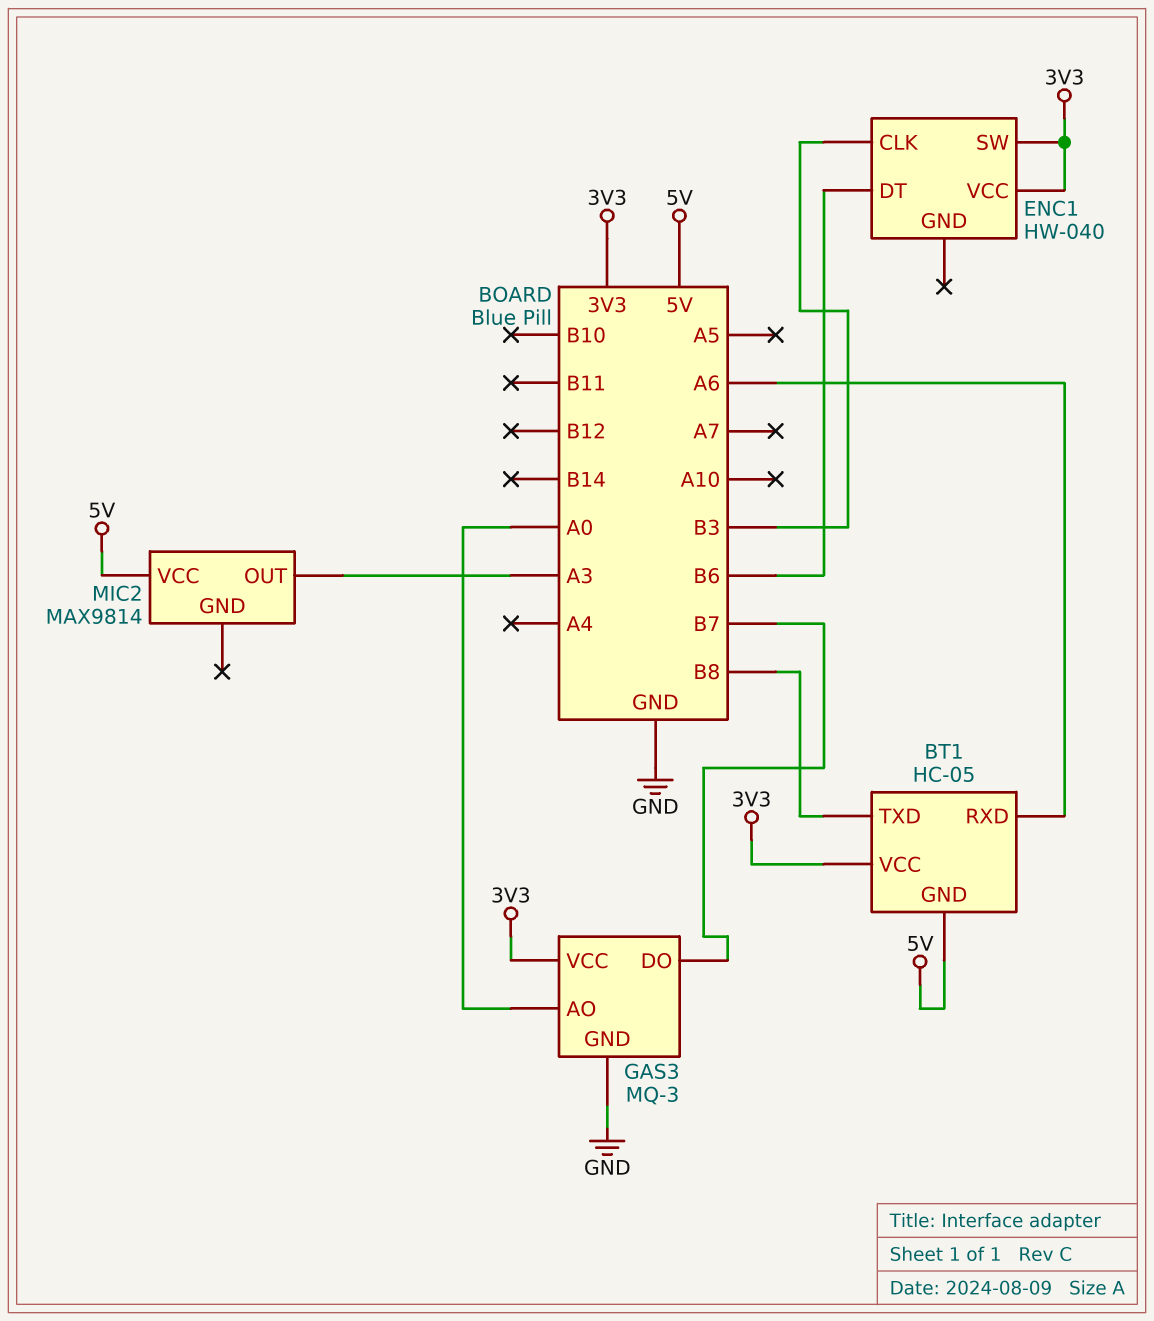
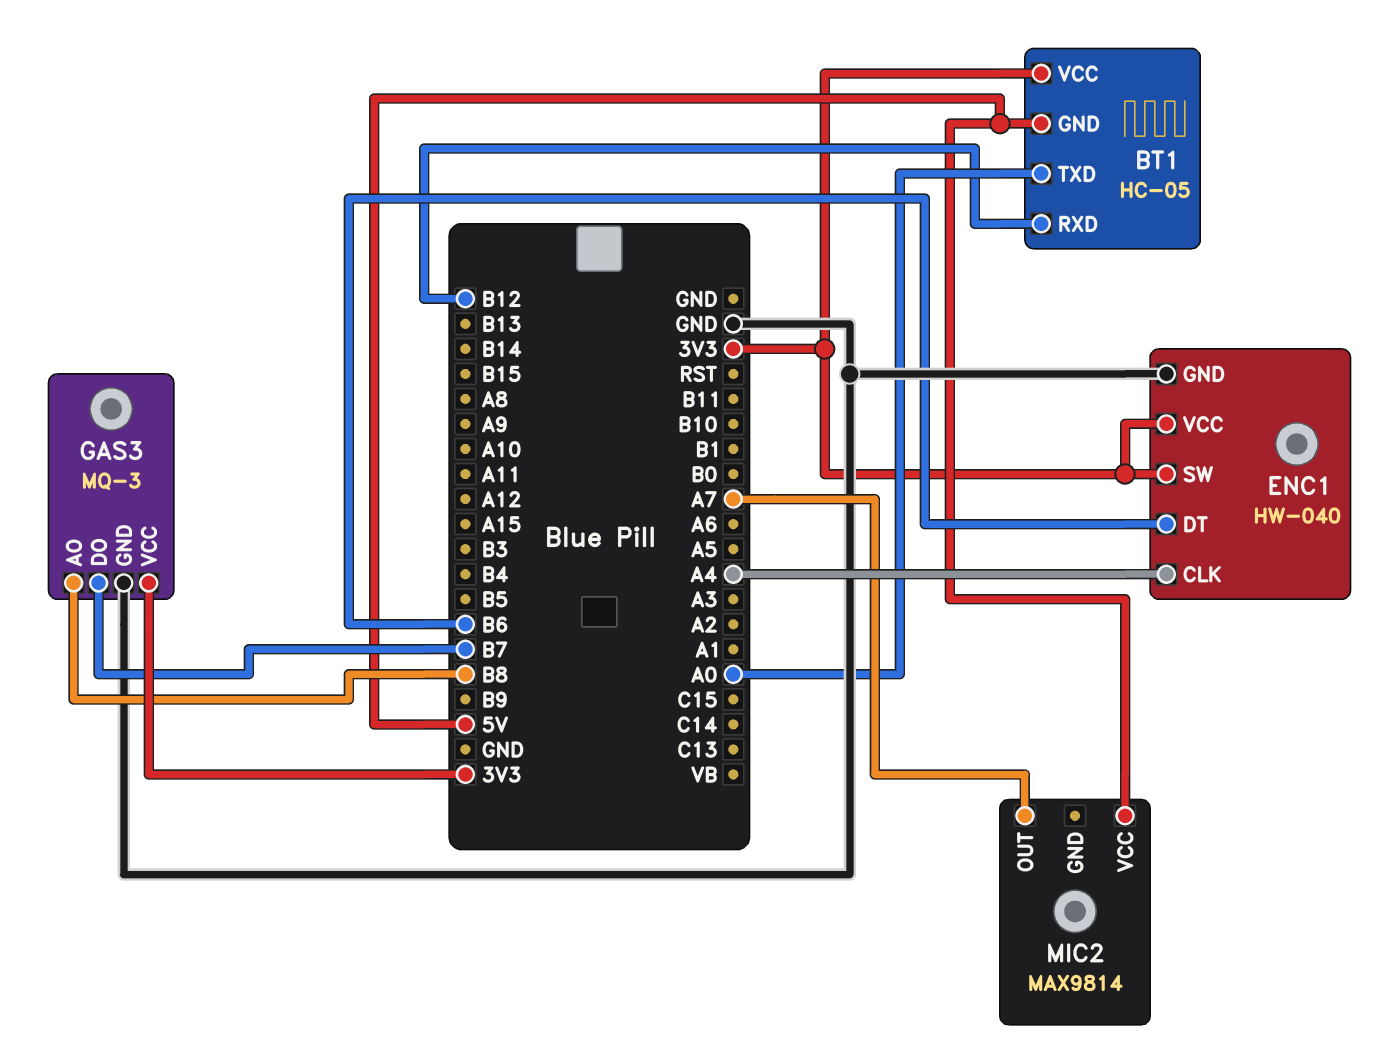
BT1 pin RXD: A6 -> B12
BT1 pin TXD: B8 -> A0
ENC1 pin CLK: B3 -> A4
ENC1 pin GND: none -> GND
GAS3 pin AO: A0 -> B8
MIC2 pin OUT: A3 -> A7

